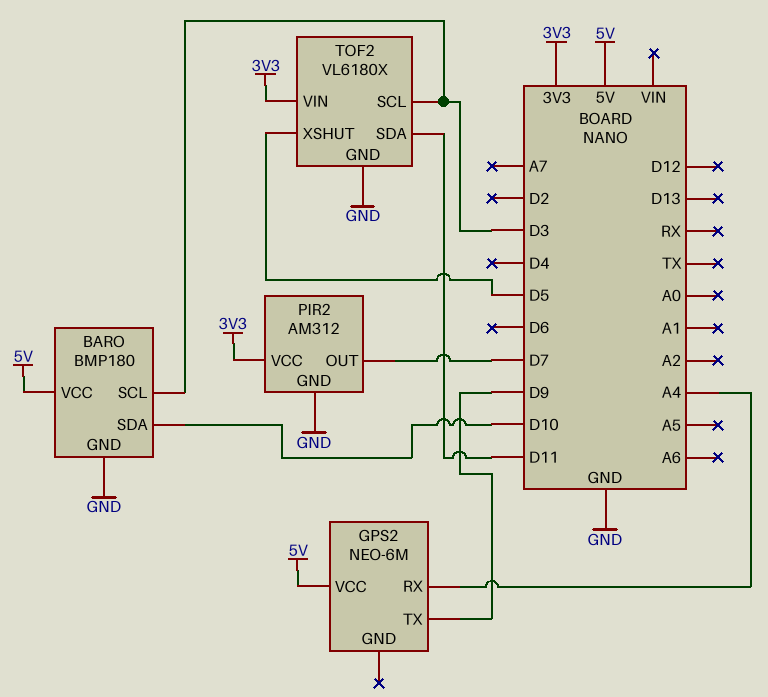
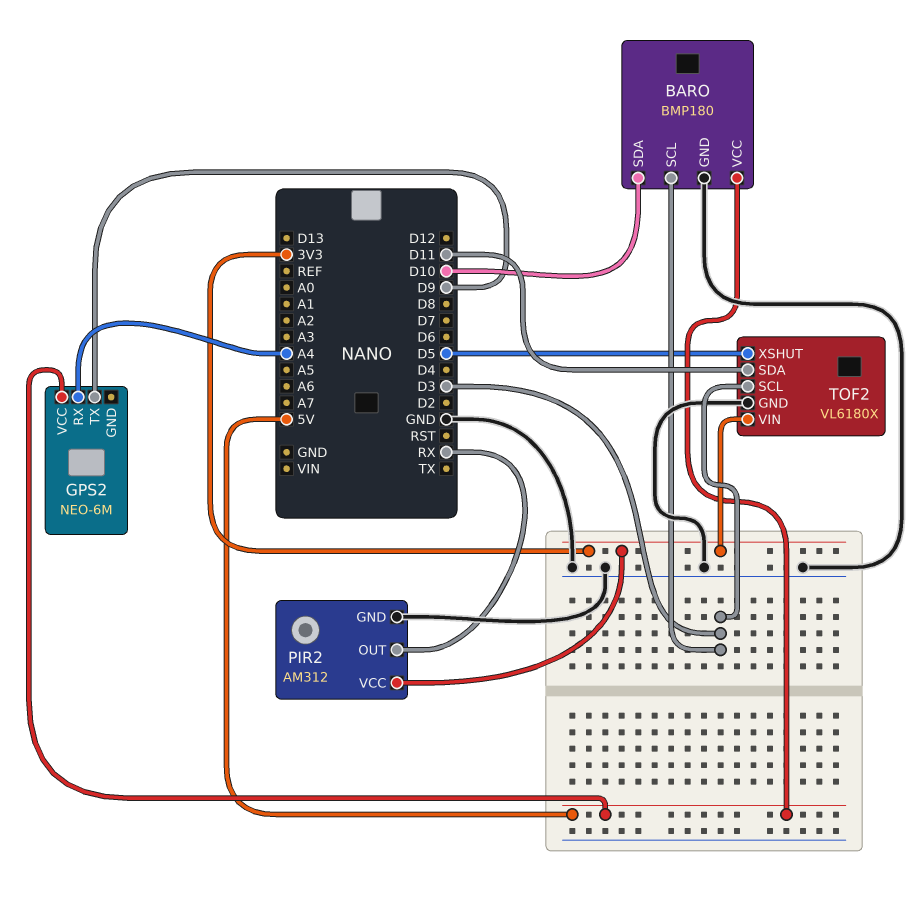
PIR2 pin OUT: D7 -> RX

